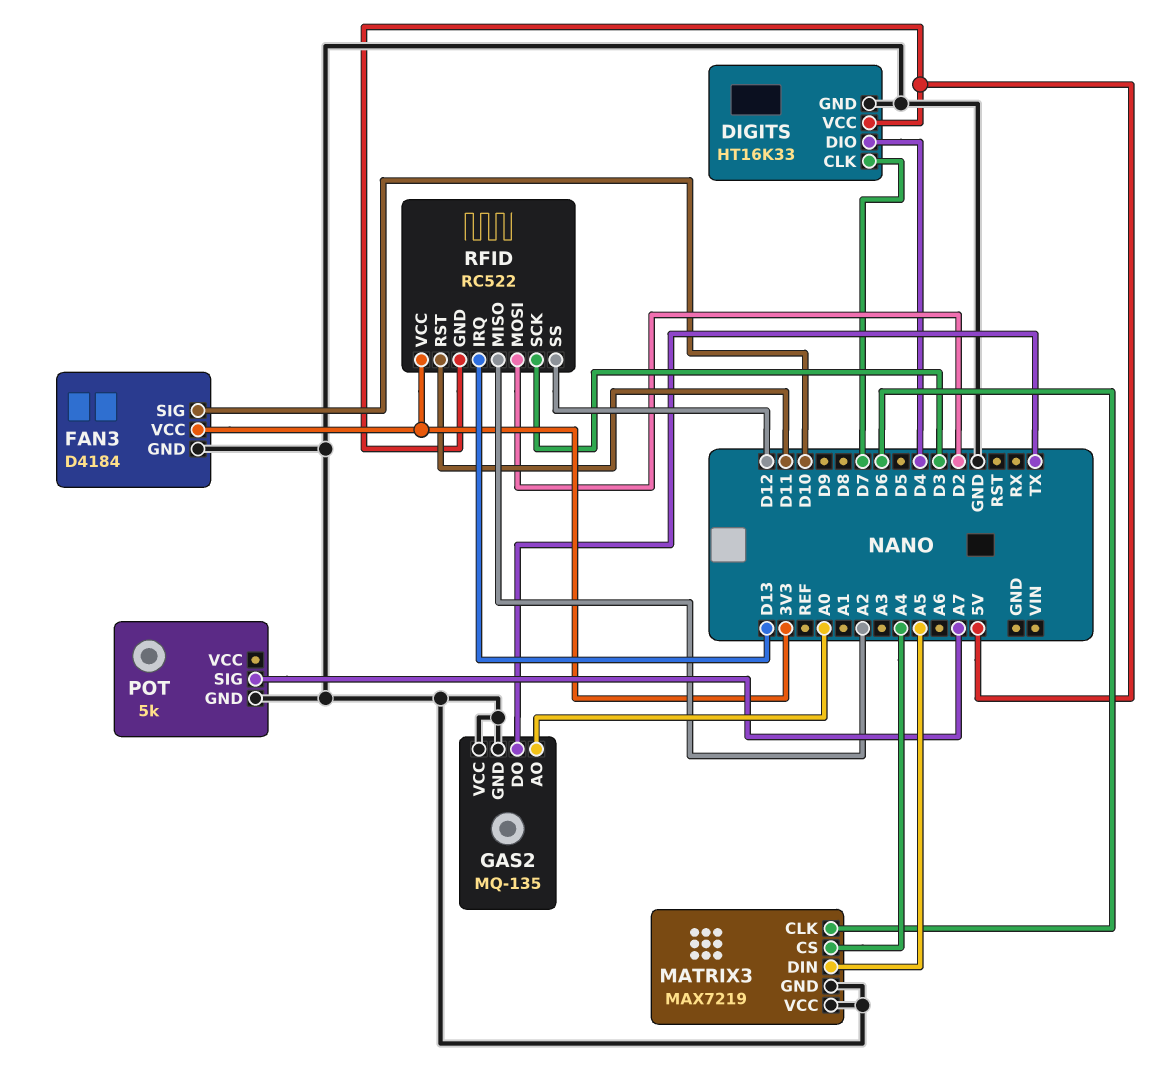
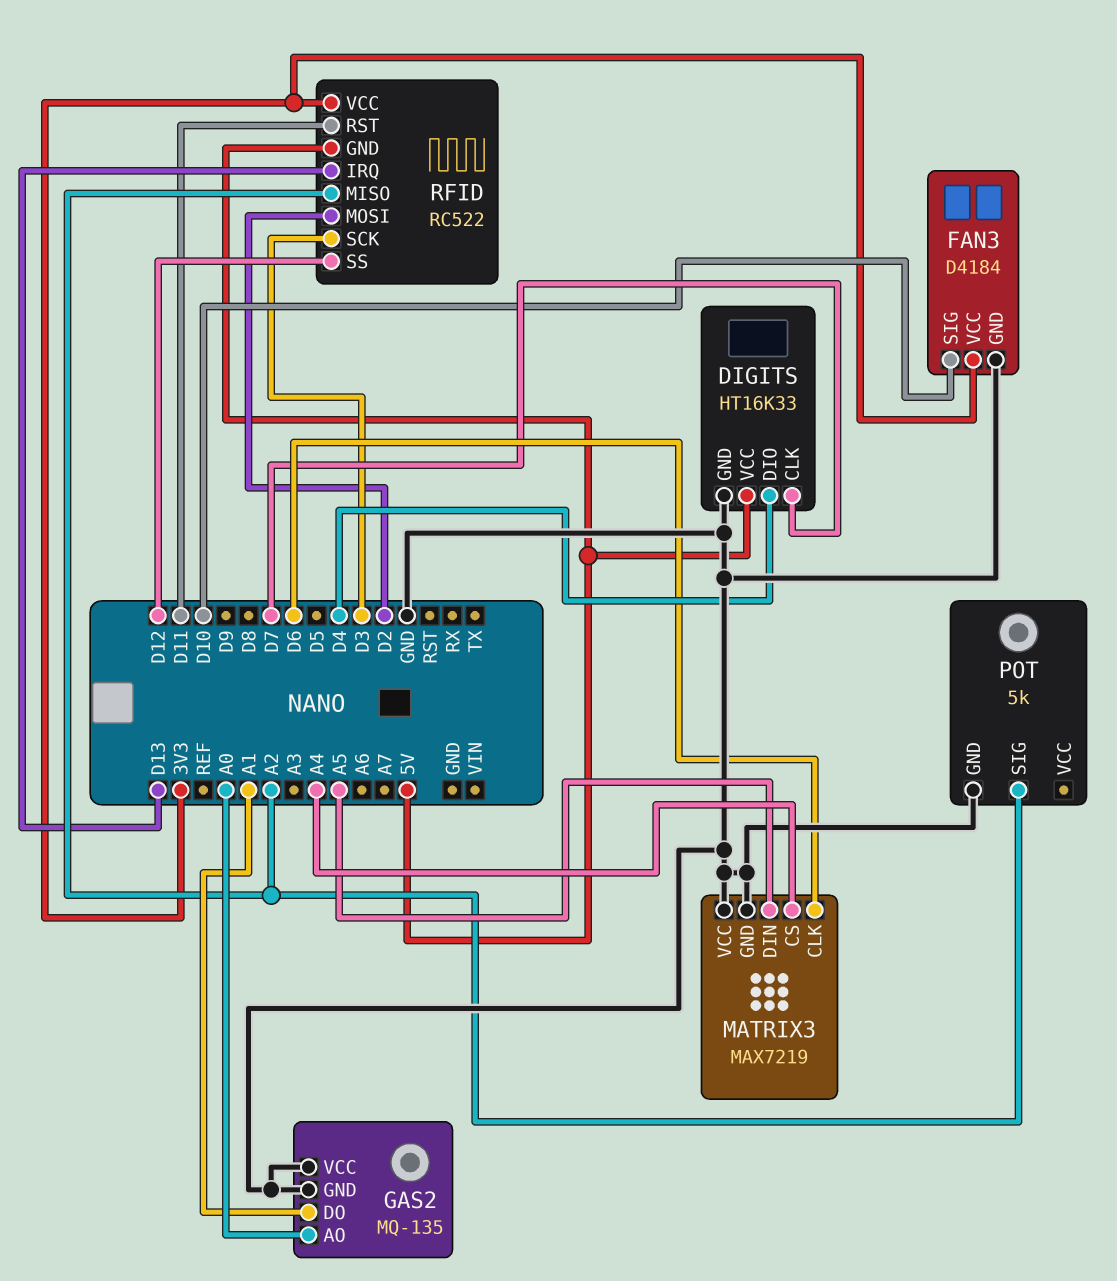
GAS2 pin DO: TX -> A1
POT pin SIG: A7 -> A2

